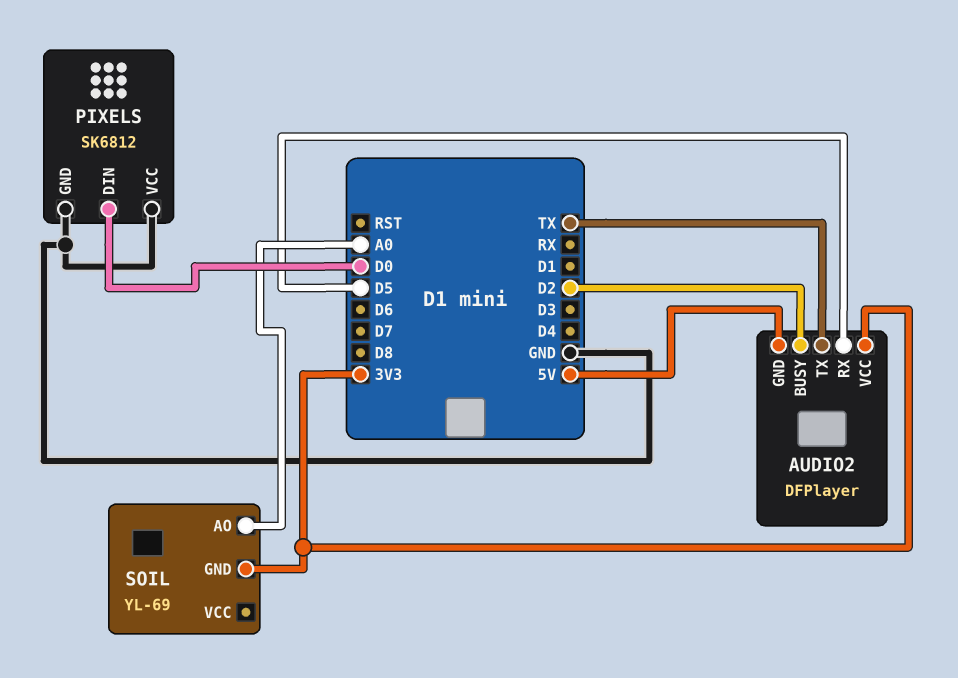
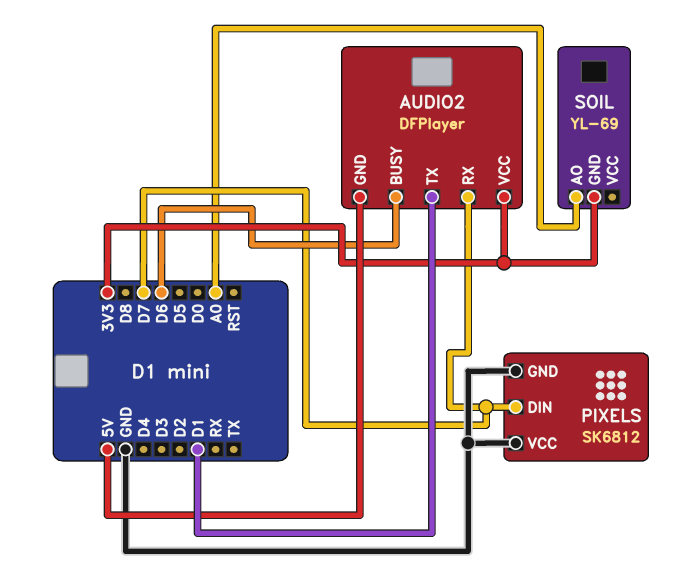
AUDIO2 pin BUSY: D2 -> D6
AUDIO2 pin RX: D5 -> D7
AUDIO2 pin TX: TX -> D1
PIXELS pin DIN: D0 -> D7

